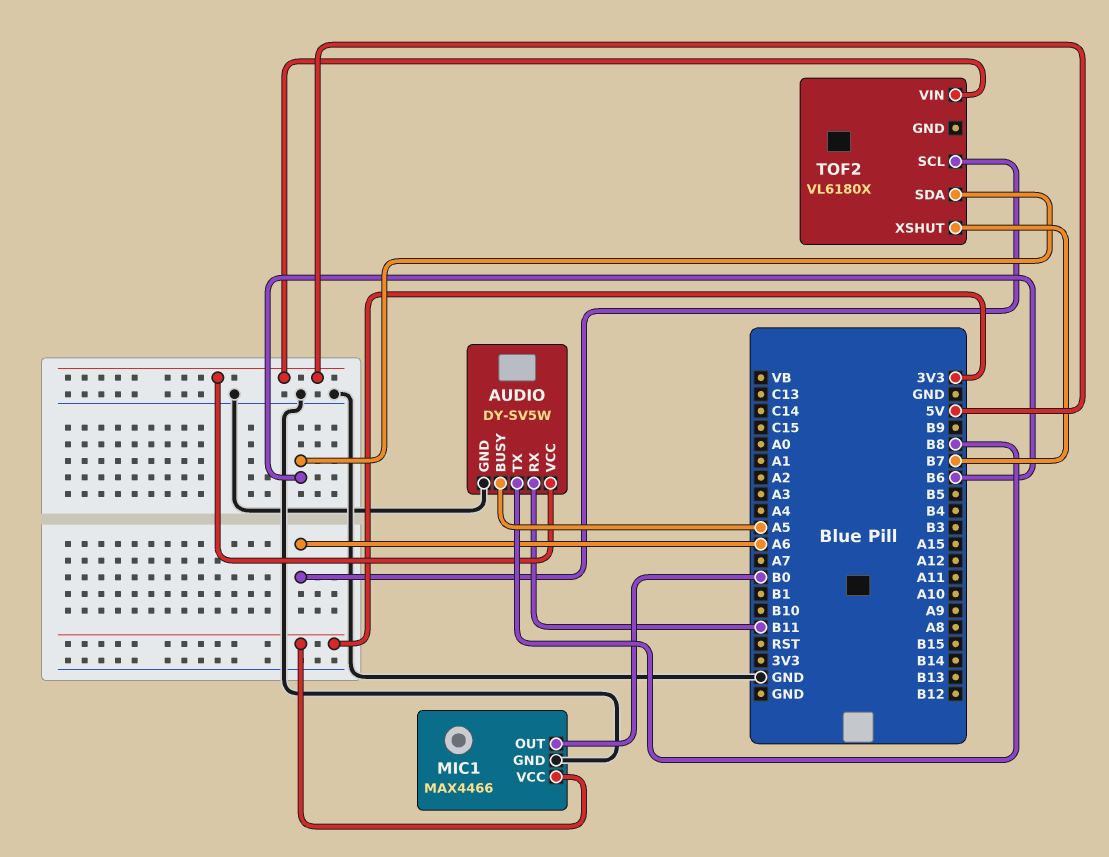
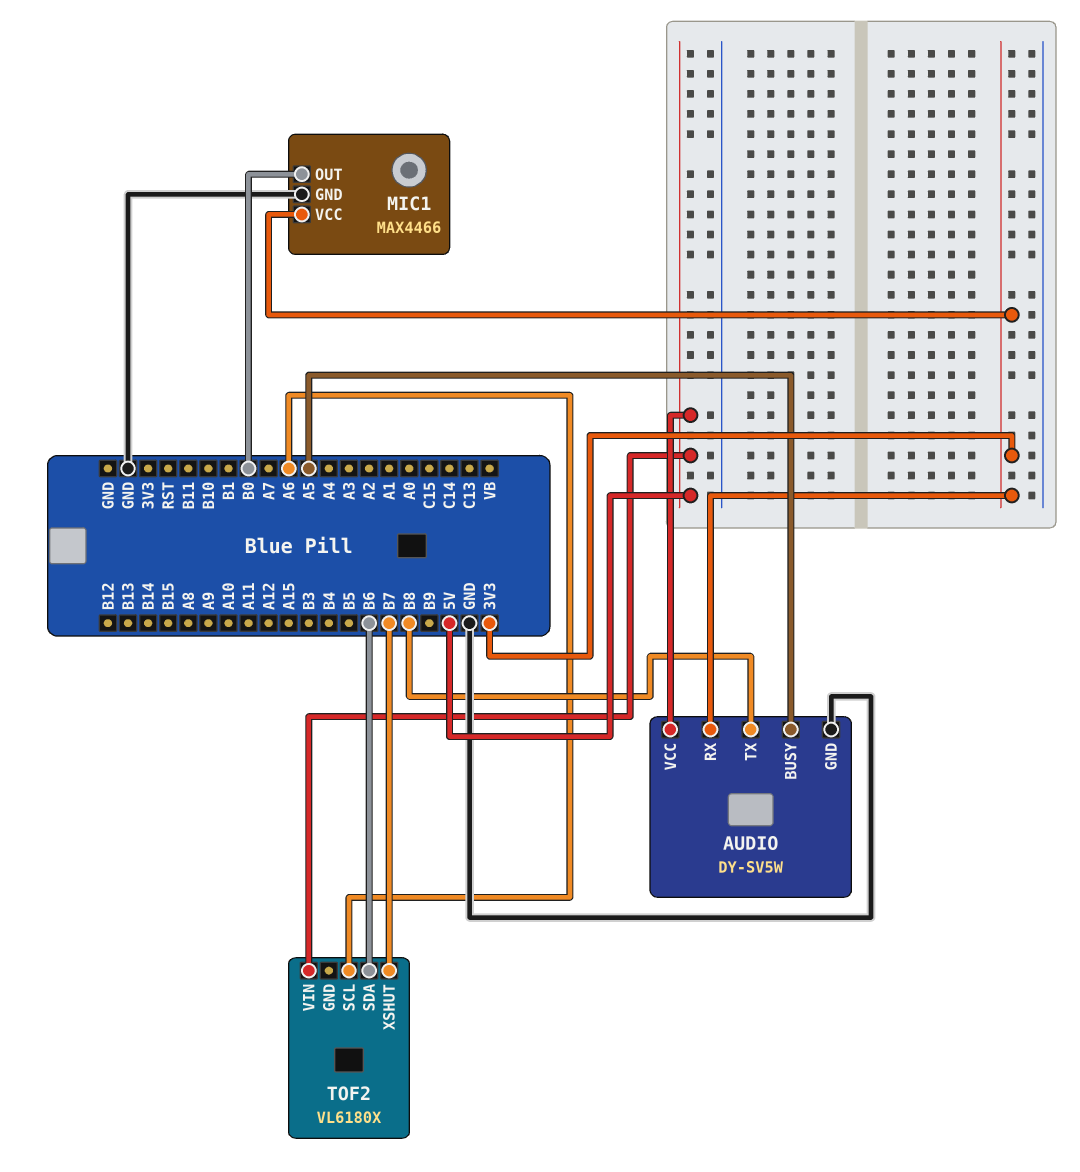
AUDIO pin RX: B11 -> 3V3

